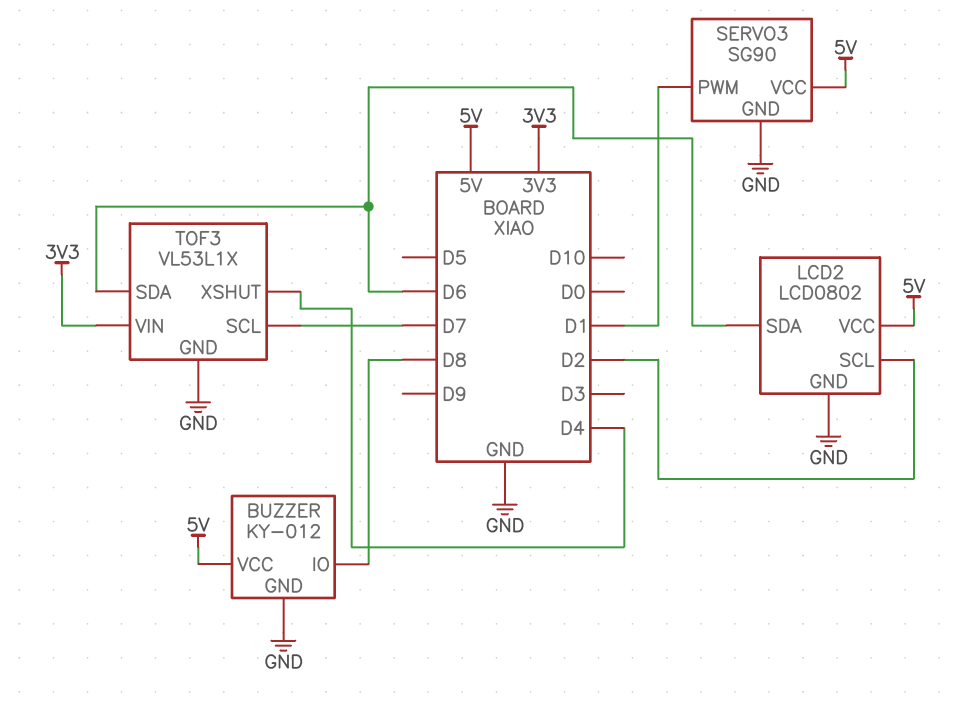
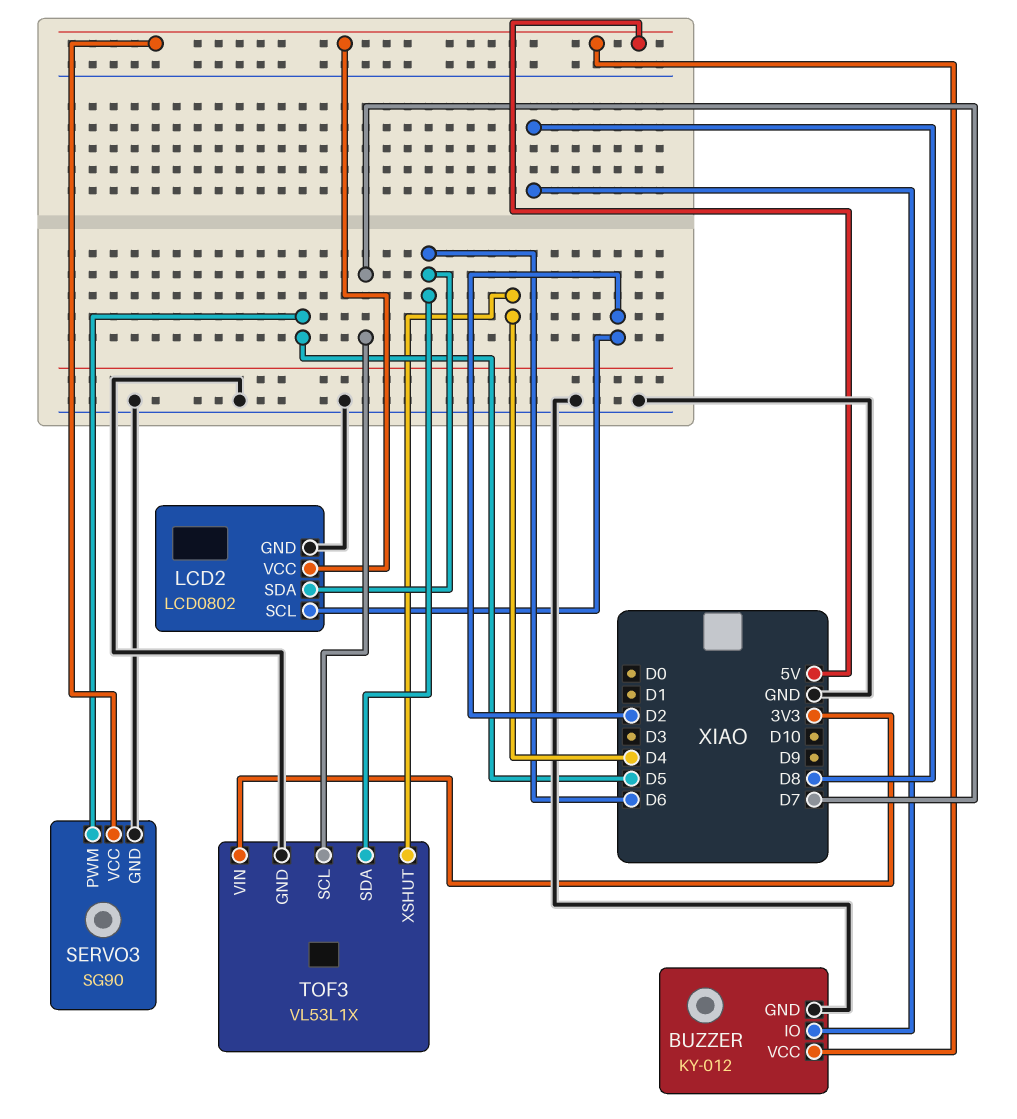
SERVO3 pin PWM: D1 -> D5

